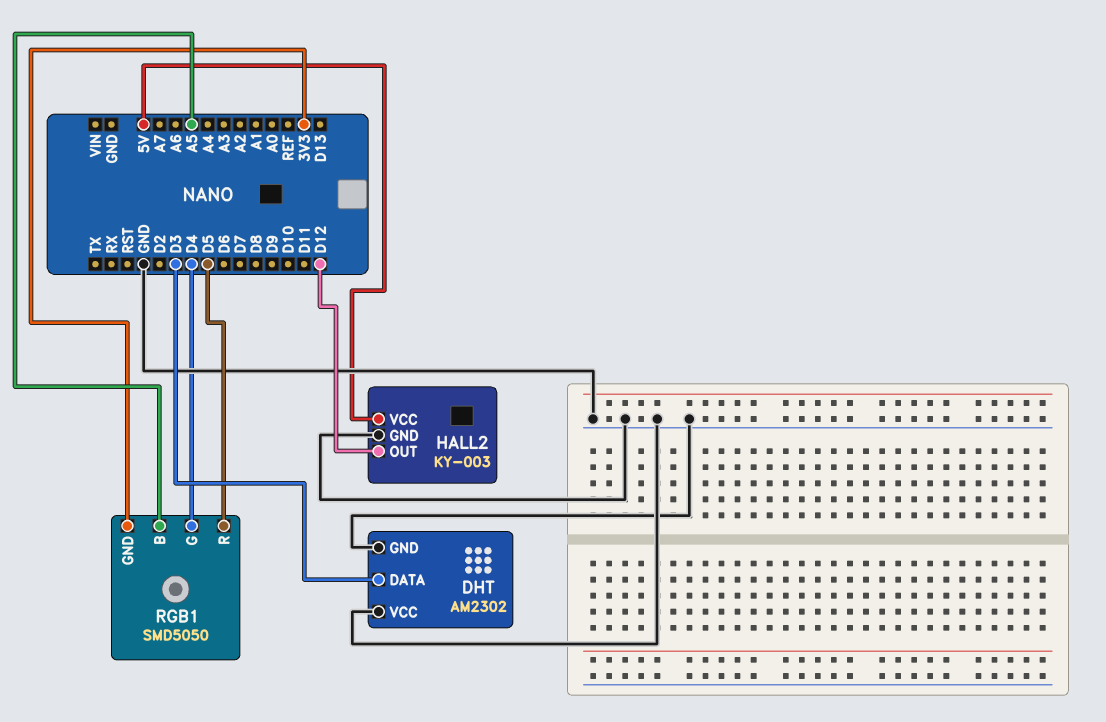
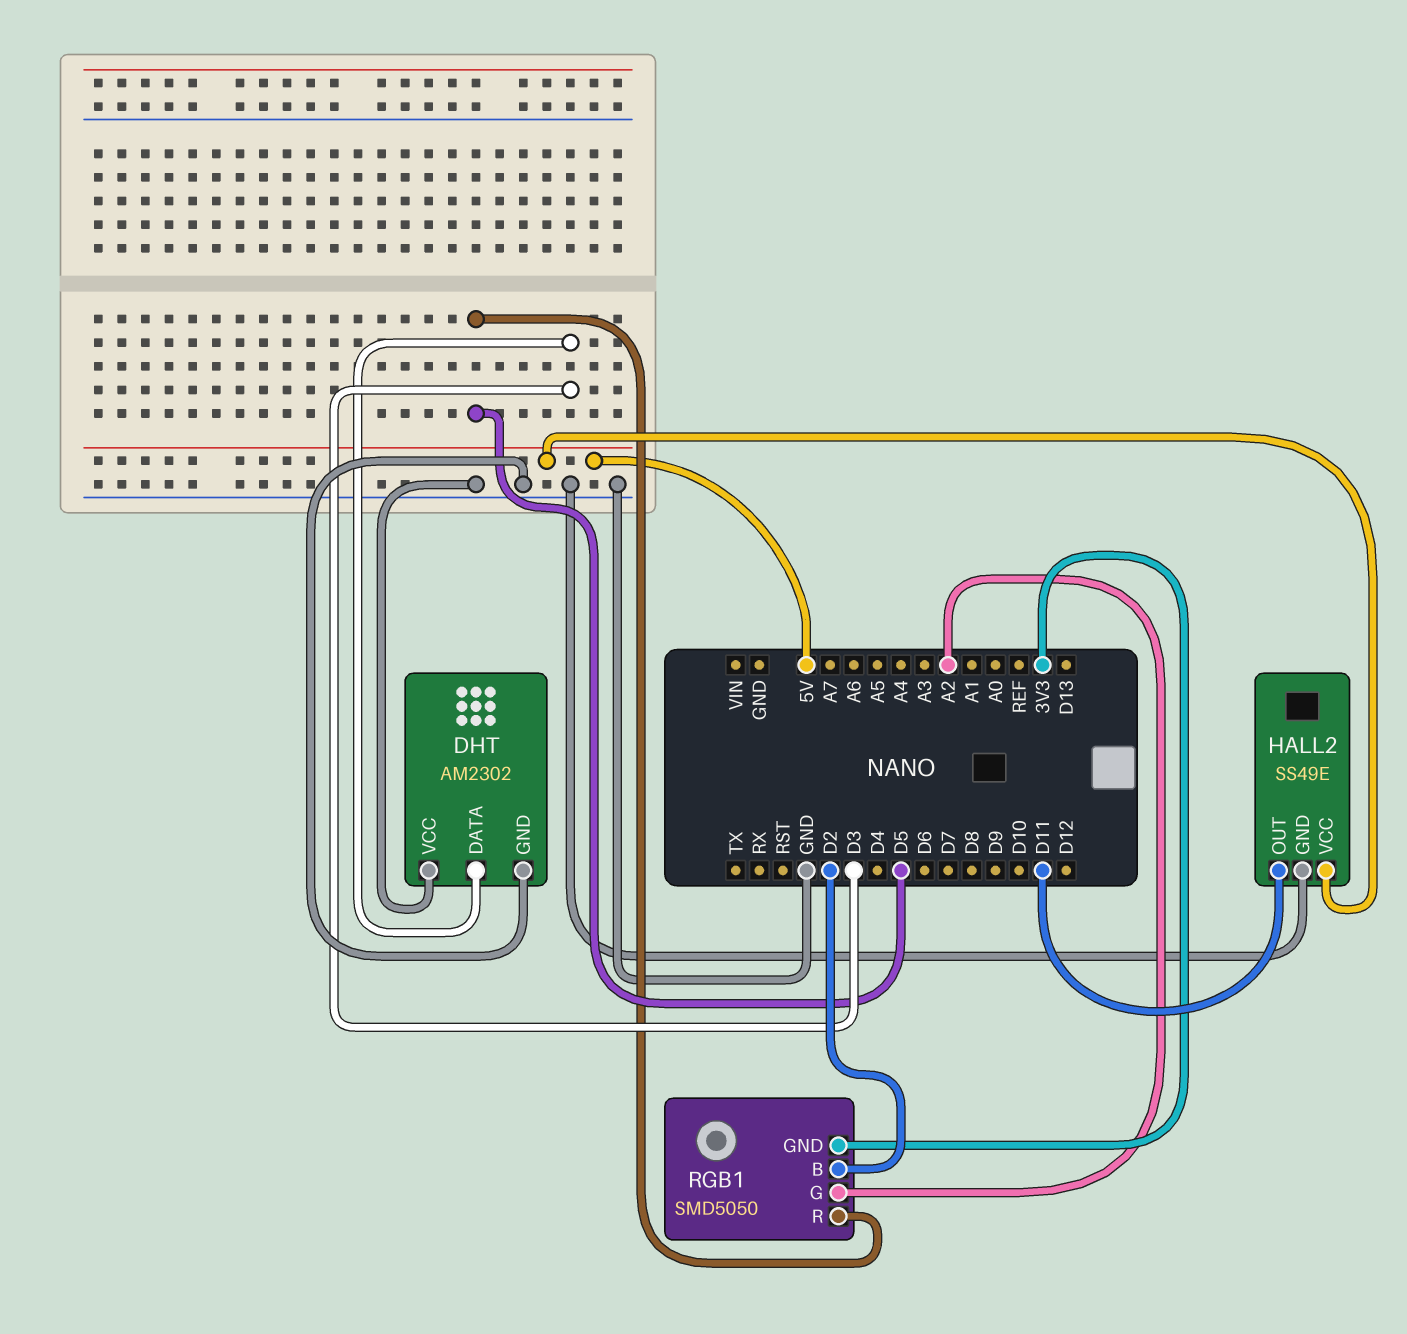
HALL2: KY-003 -> SS49E
HALL2 pin OUT: D12 -> D11
RGB1 pin B: A5 -> D2
RGB1 pin G: D4 -> A2

